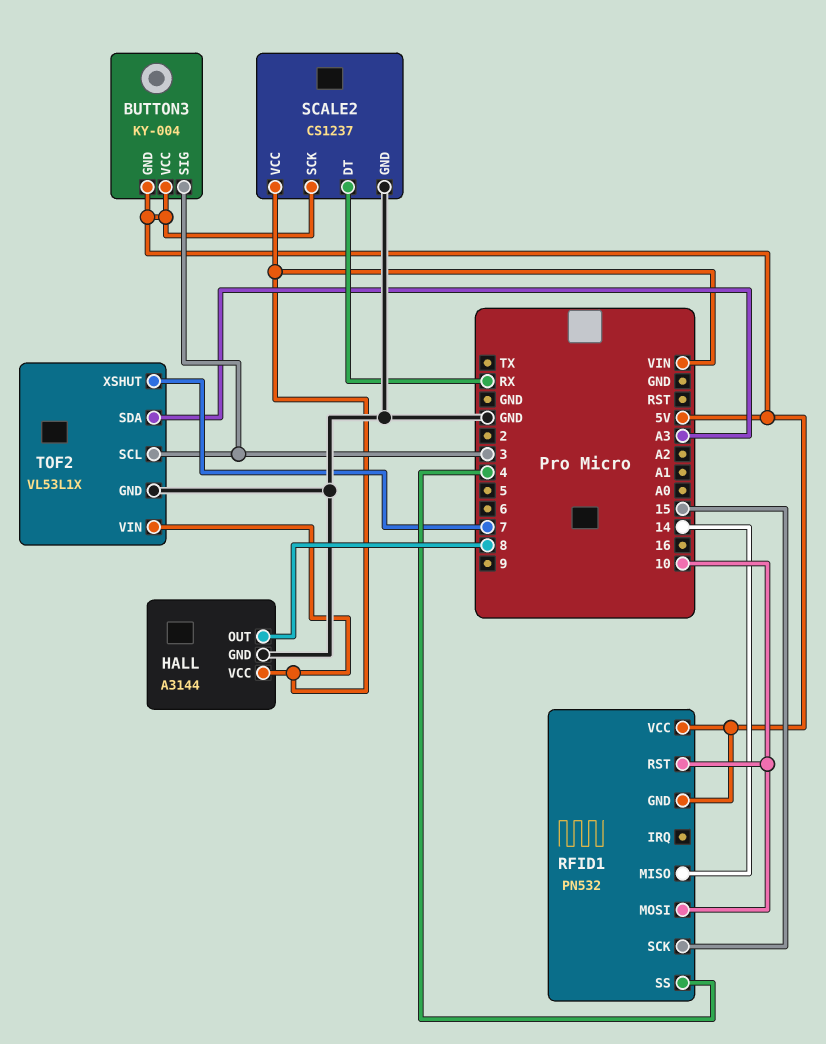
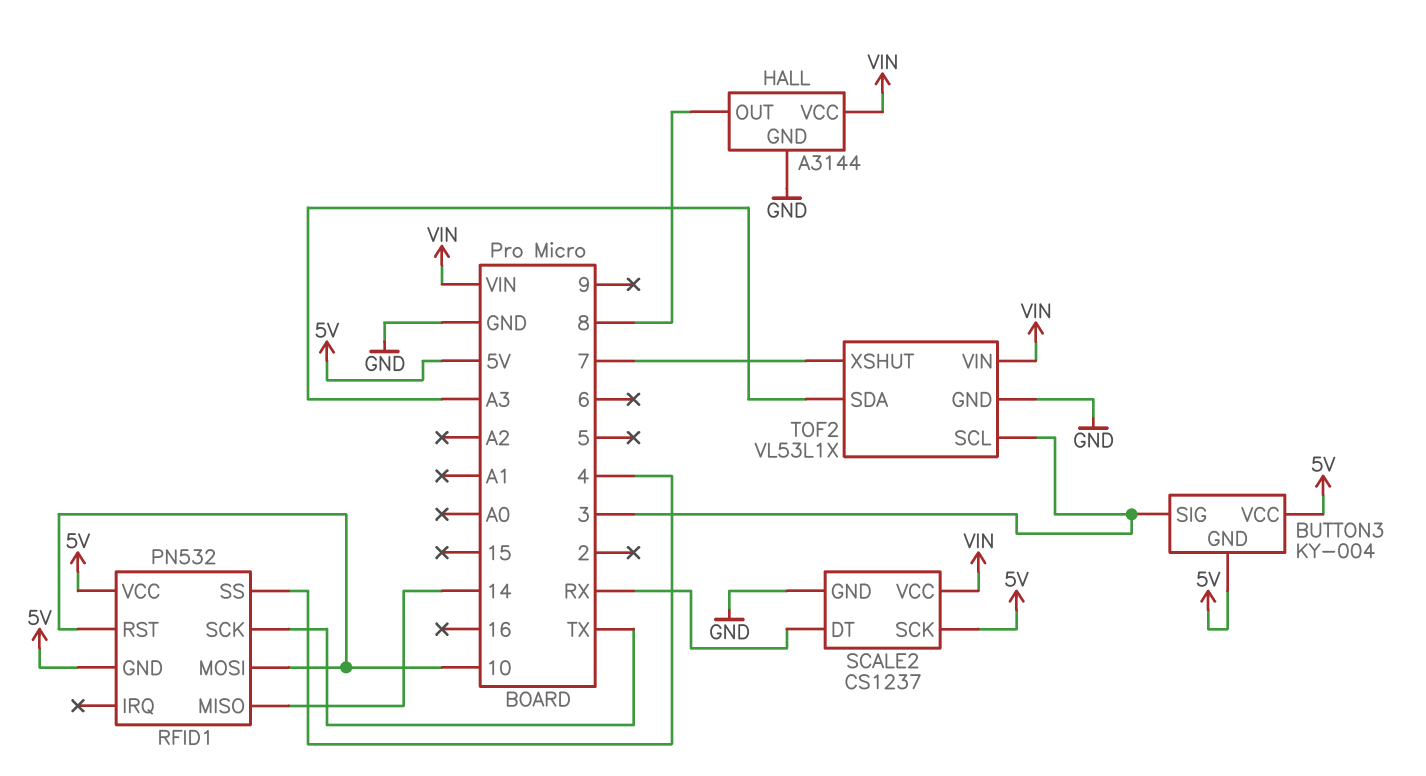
RFID1 pin SCK: 15 -> TX

